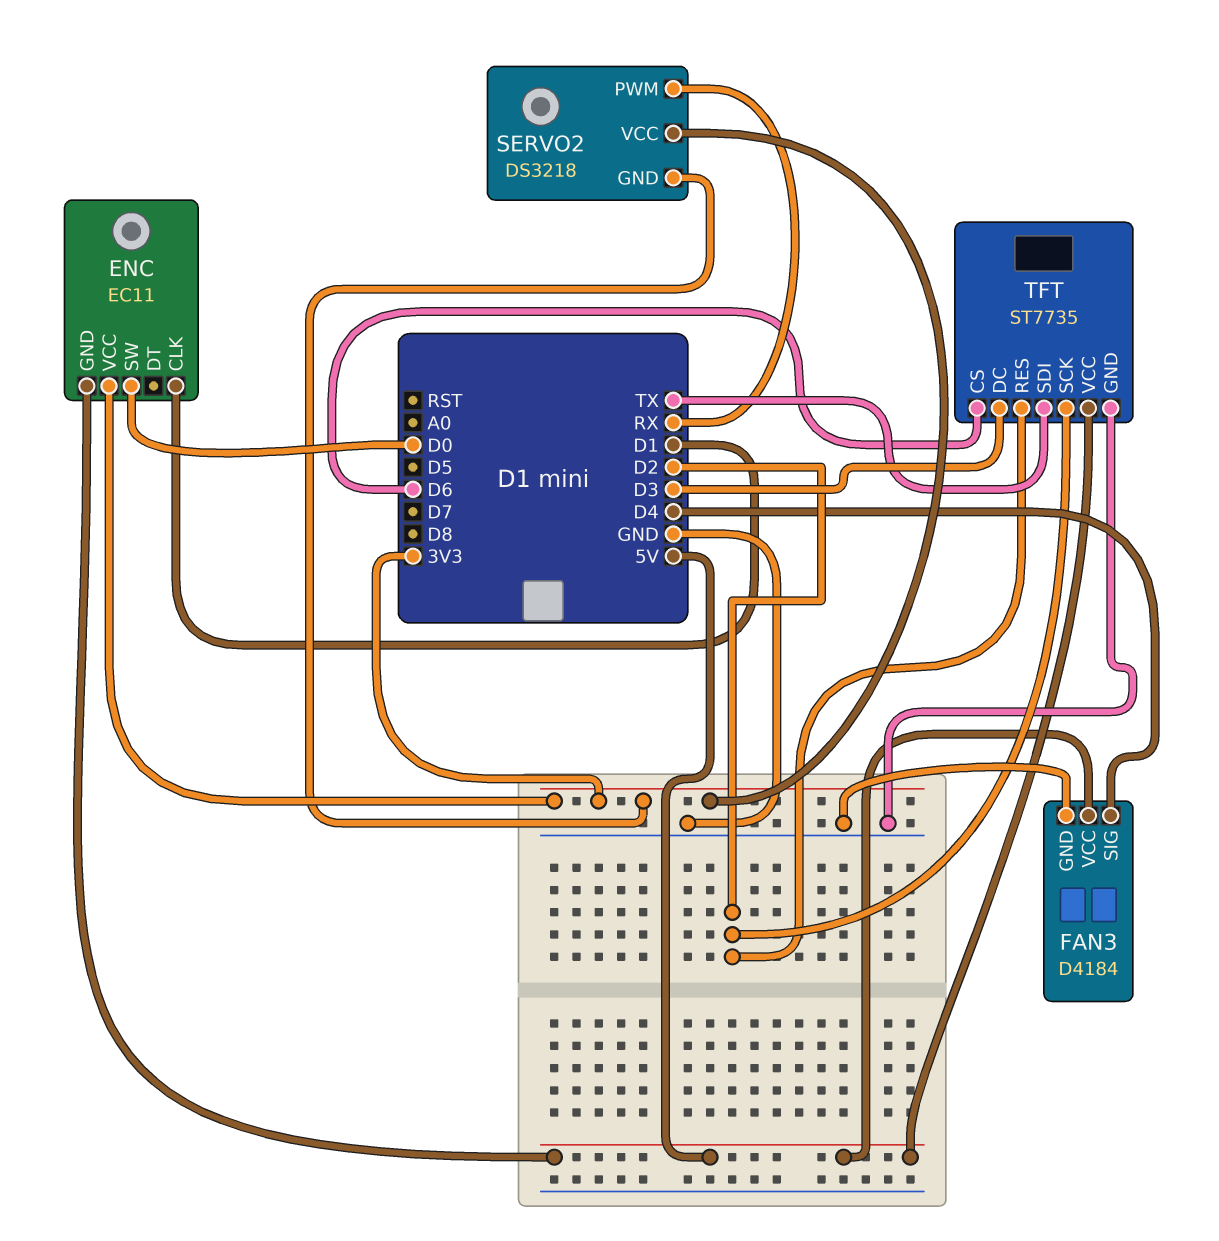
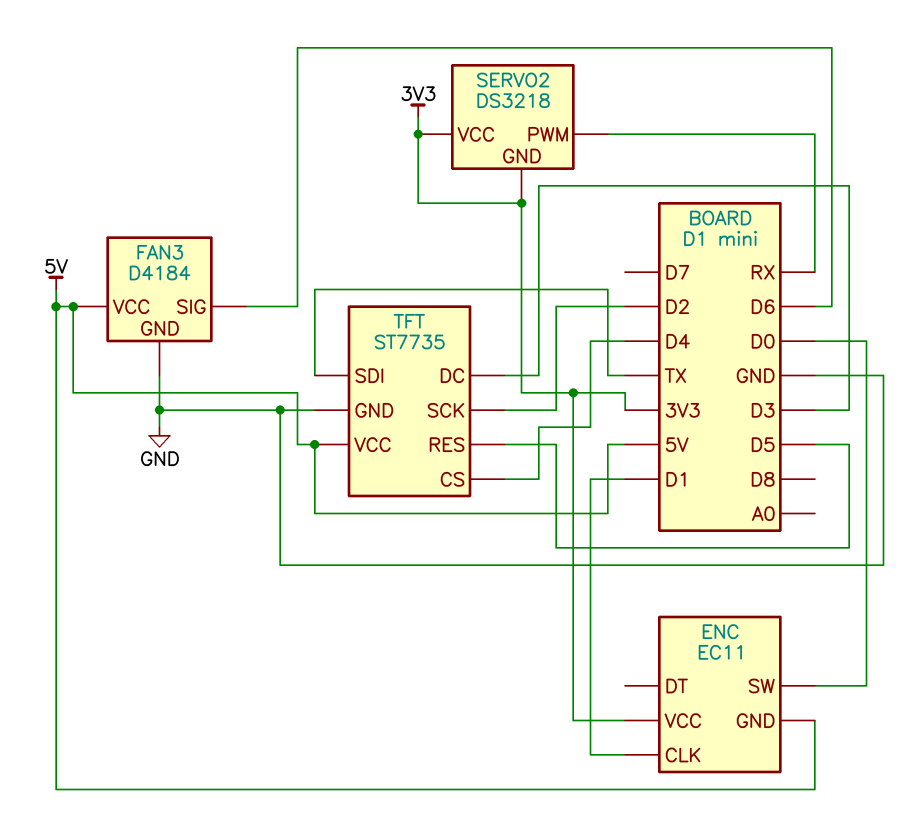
FAN3 pin SIG: D4 -> D6
TFT pin CS: D6 -> D4
TFT pin RES: D2 -> D5

